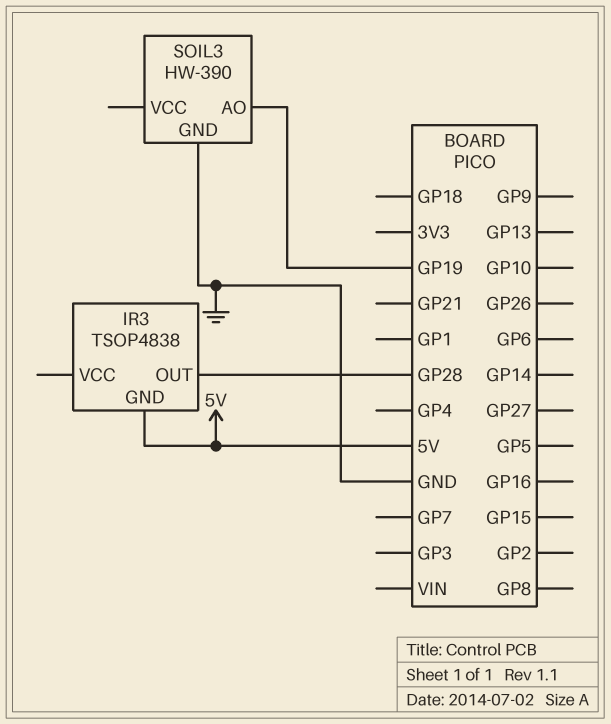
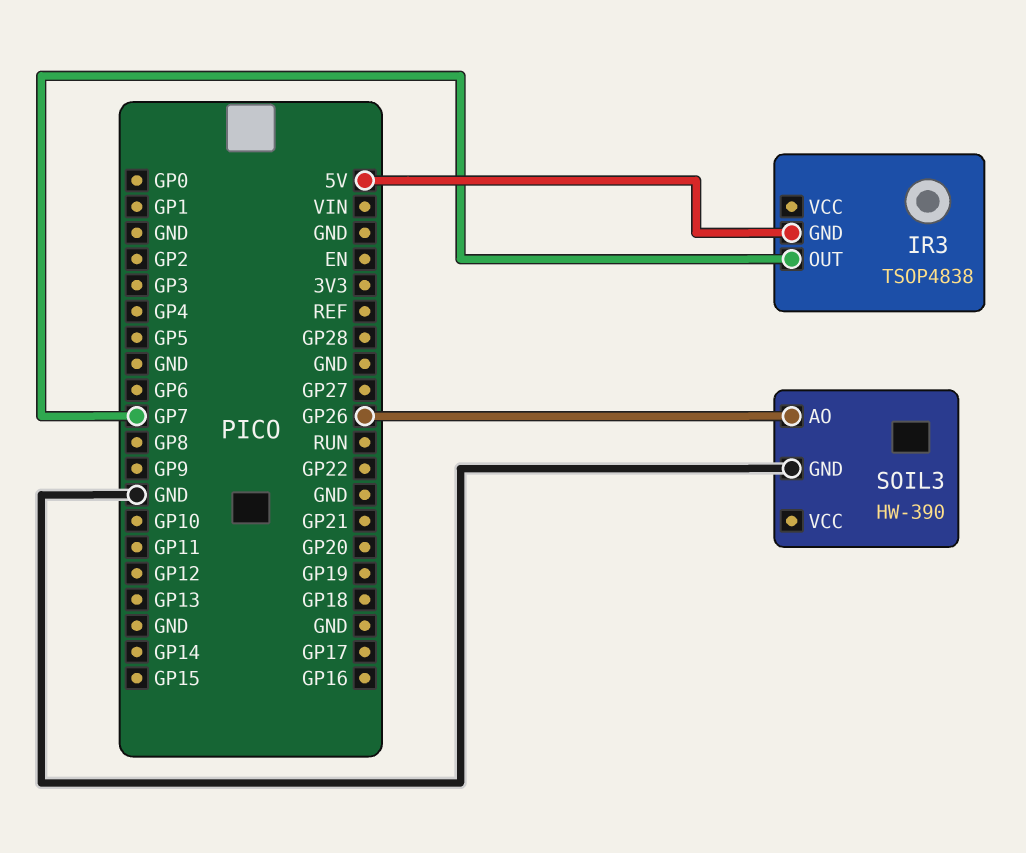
IR3 pin OUT: GP28 -> GP7
SOIL3 pin AO: GP19 -> GP26

